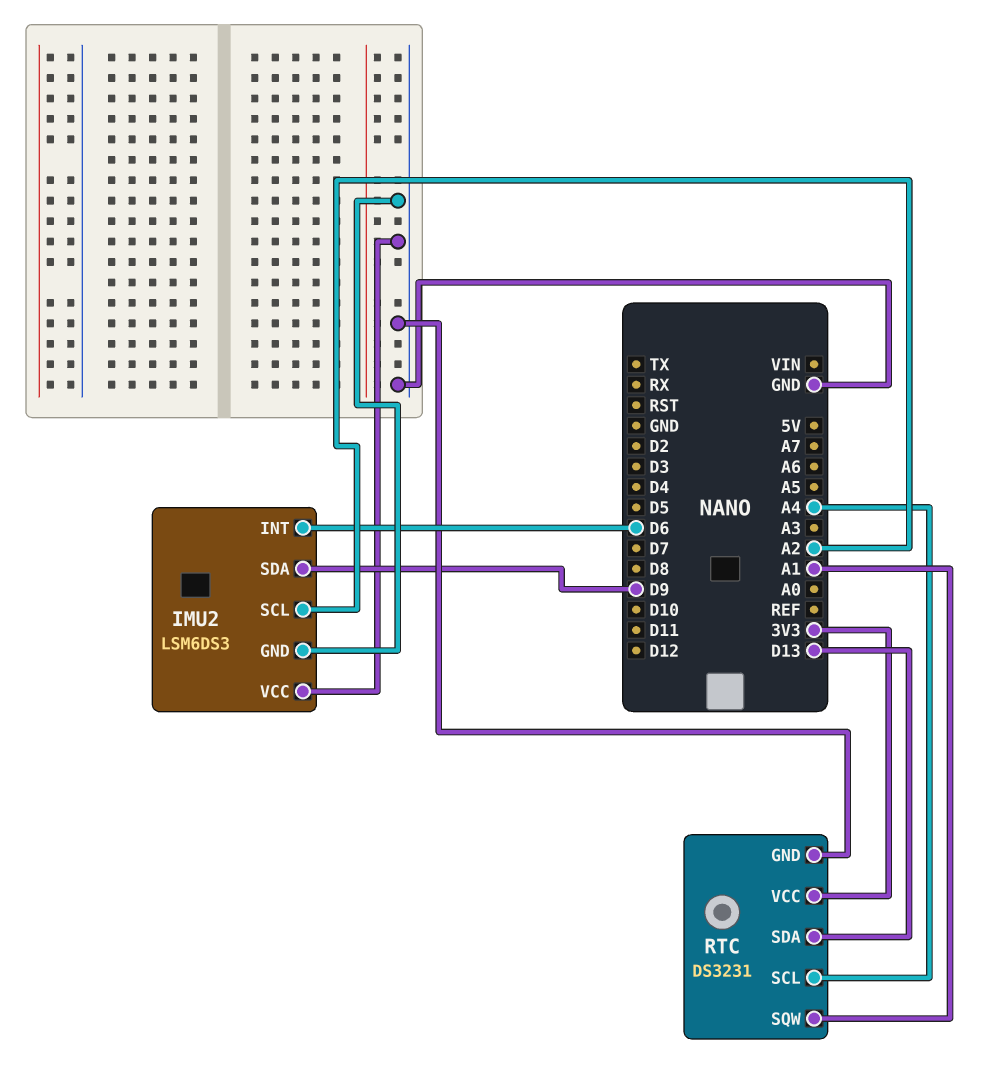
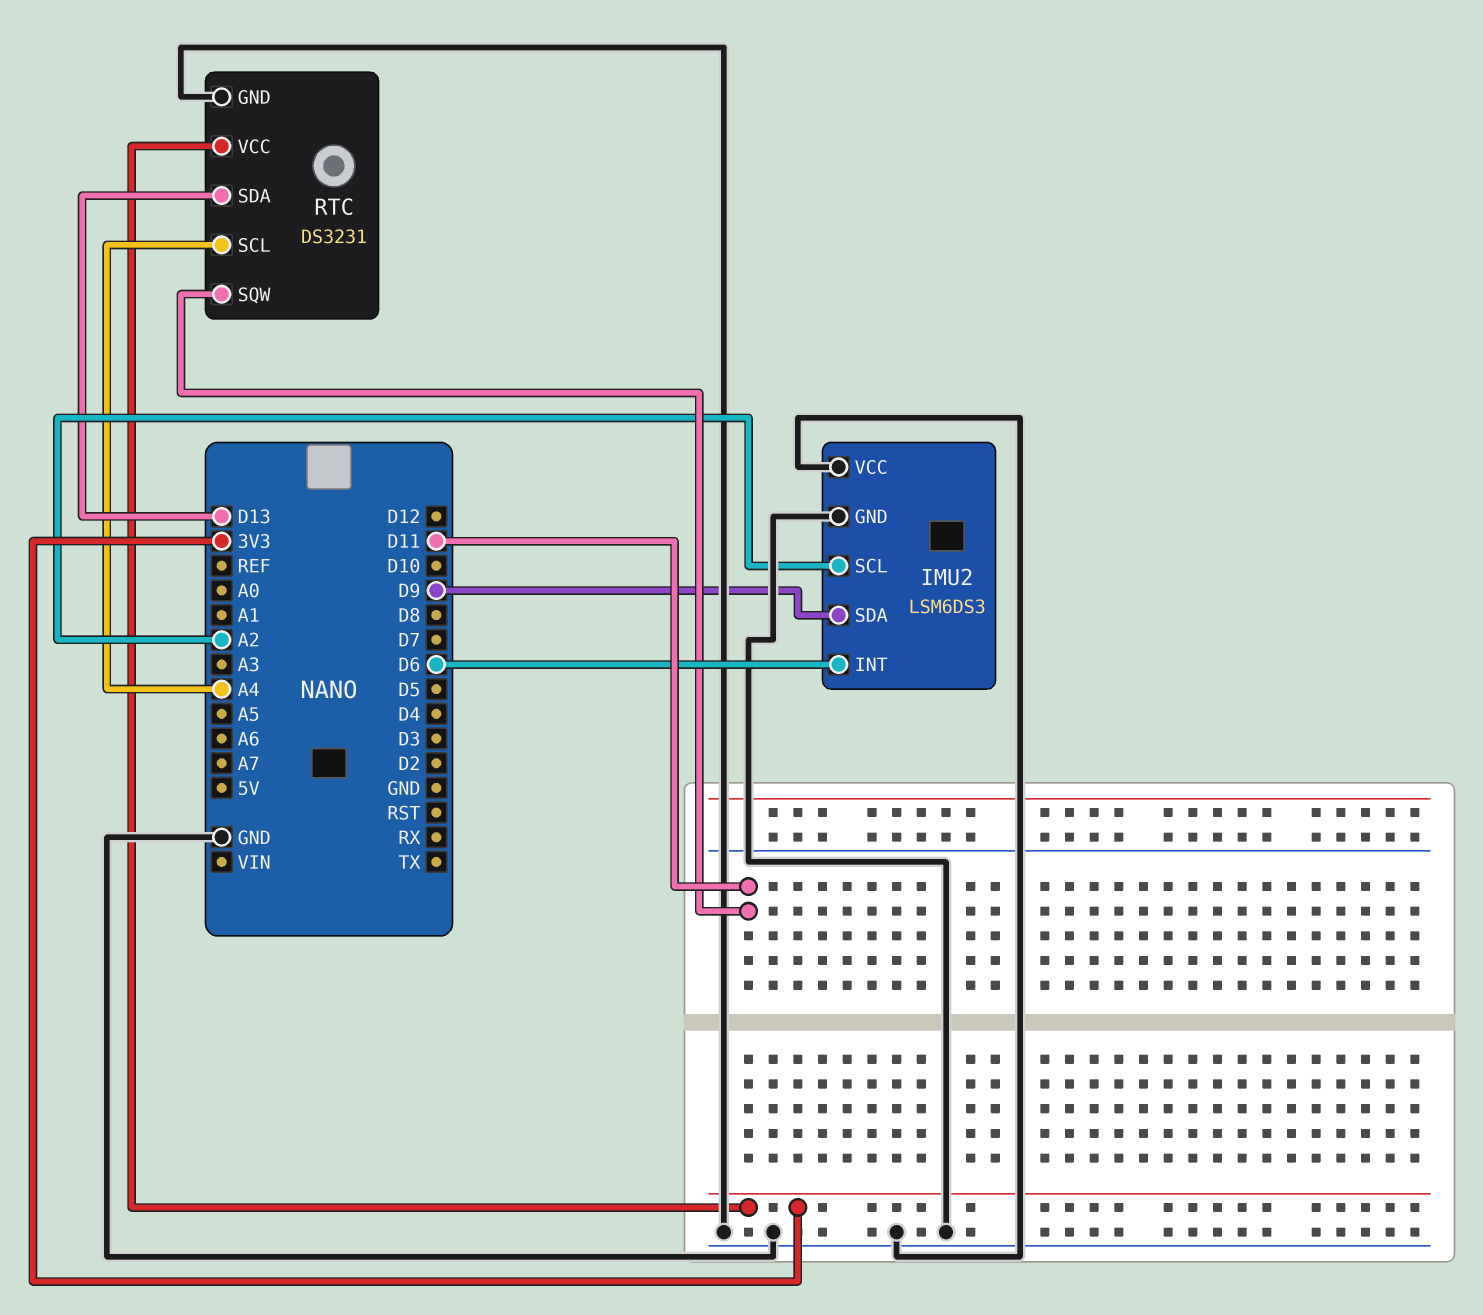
RTC pin SQW: A1 -> D11

